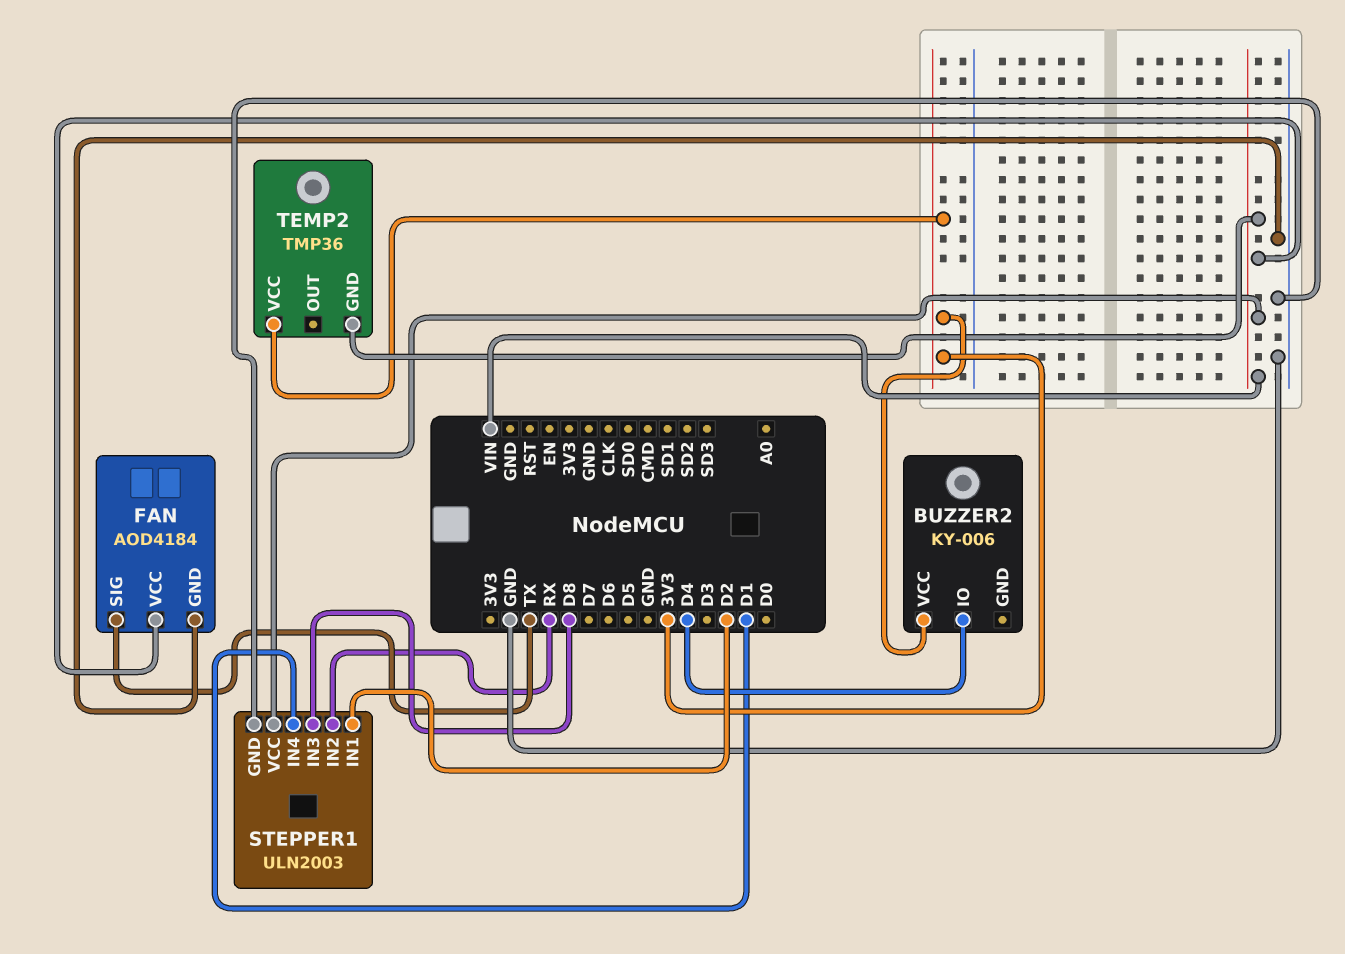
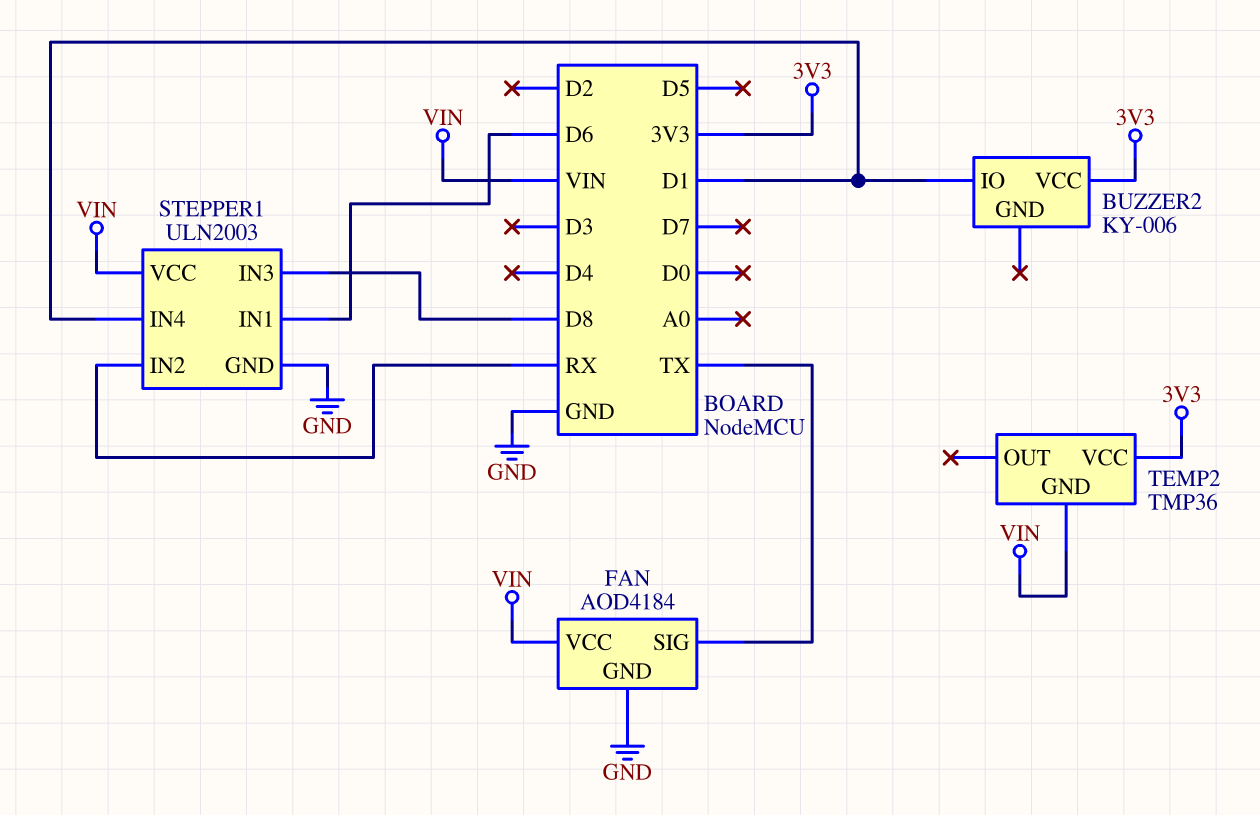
BUZZER2 pin IO: D4 -> D1
STEPPER1 pin IN1: D2 -> D6

